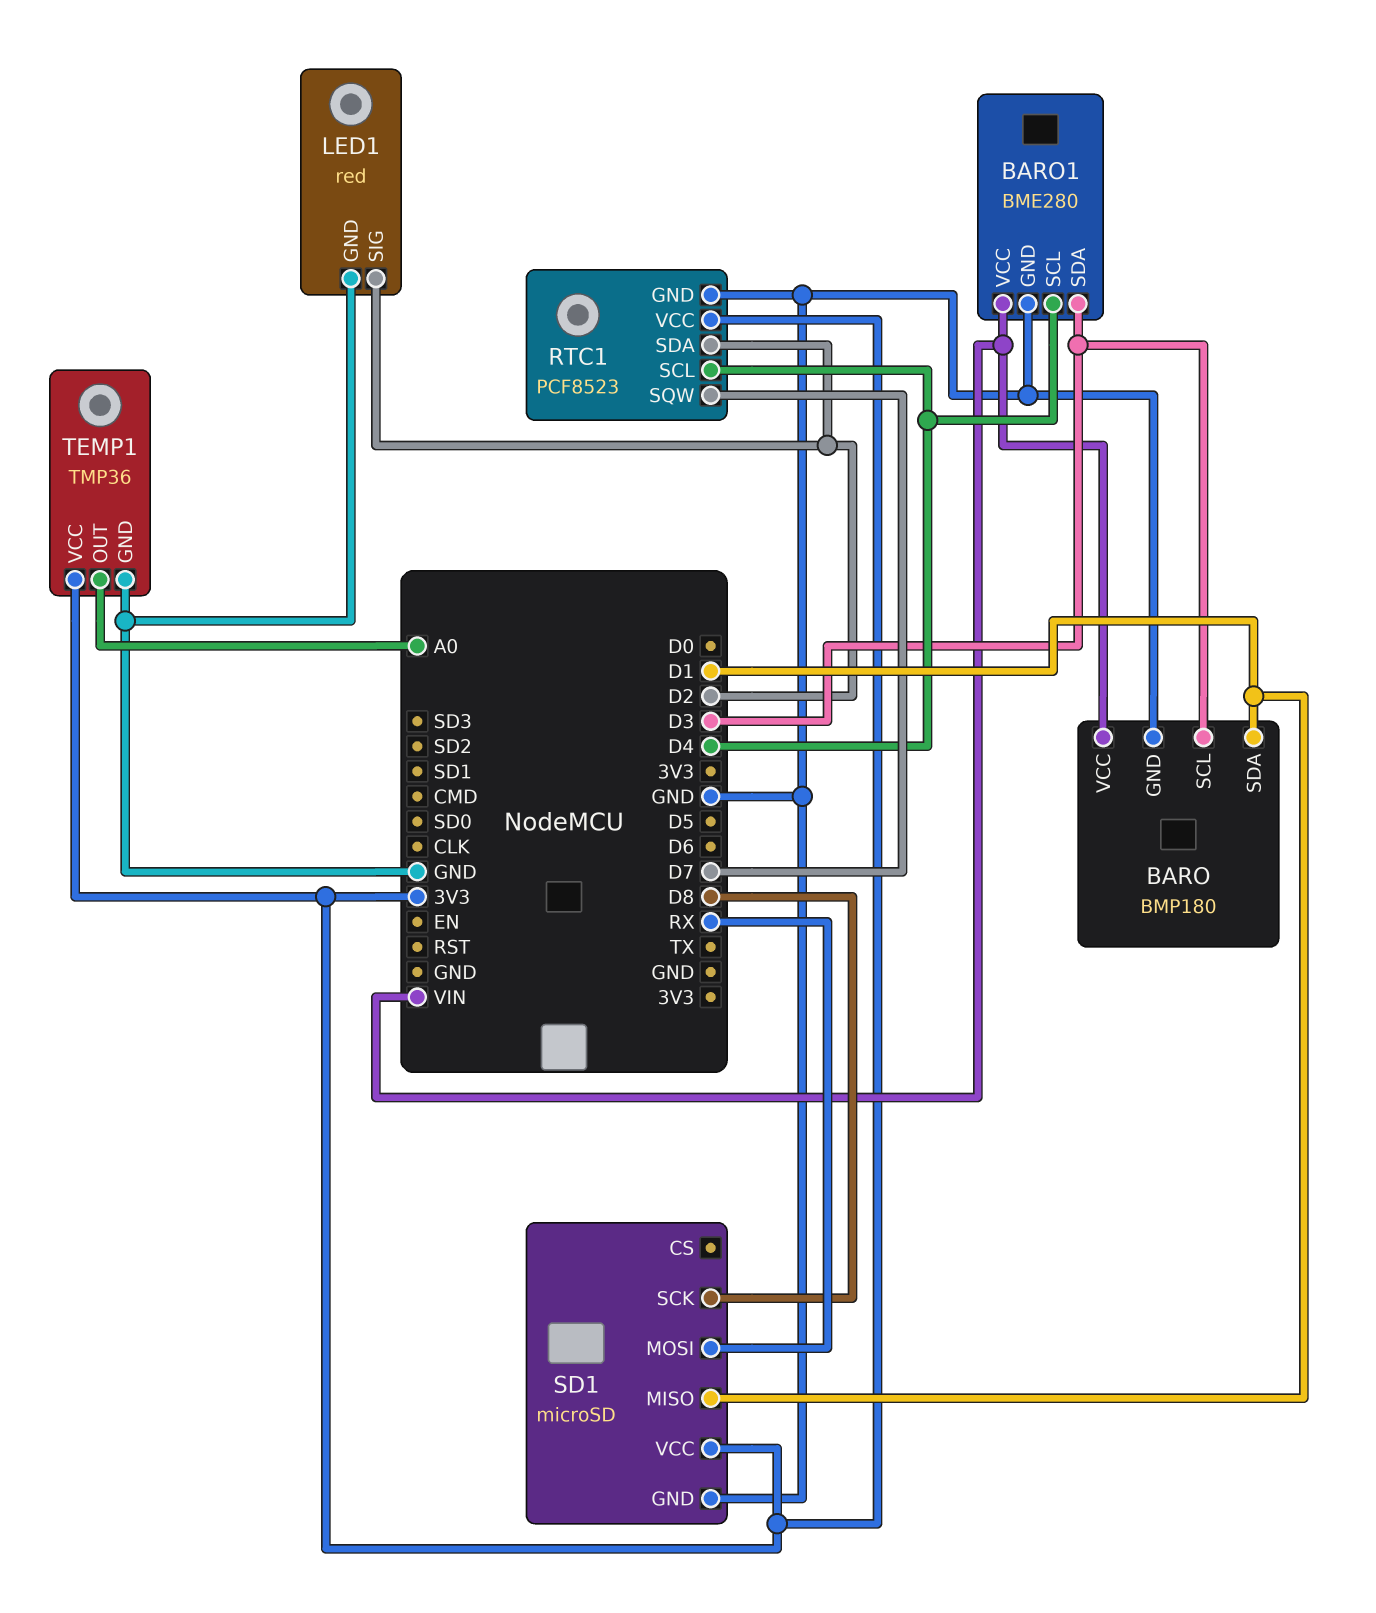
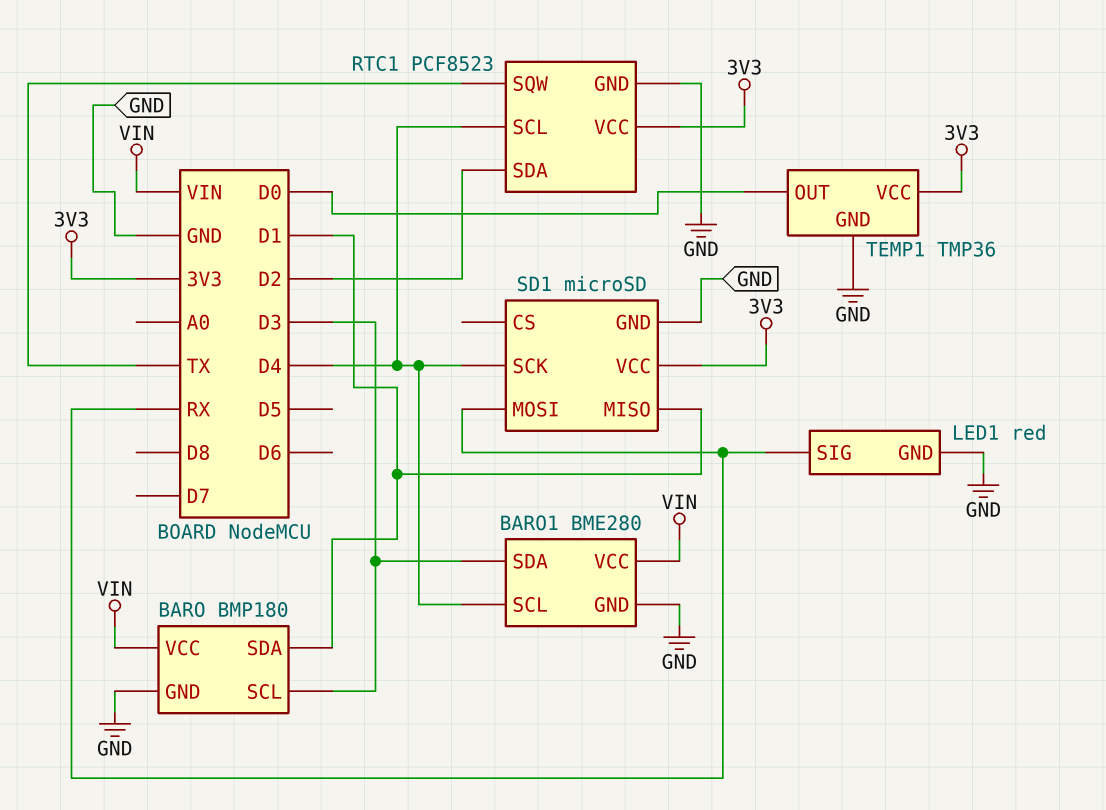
LED1 pin SIG: D2 -> RX
RTC1 pin SQW: D7 -> TX
SD1 pin SCK: D8 -> D4
TEMP1 pin OUT: A0 -> D0

